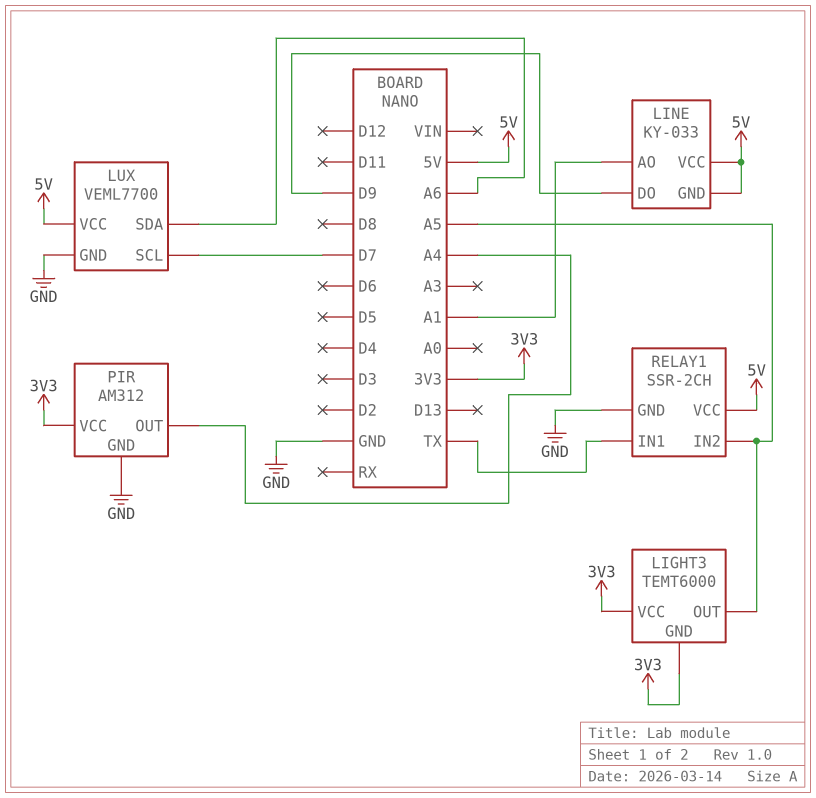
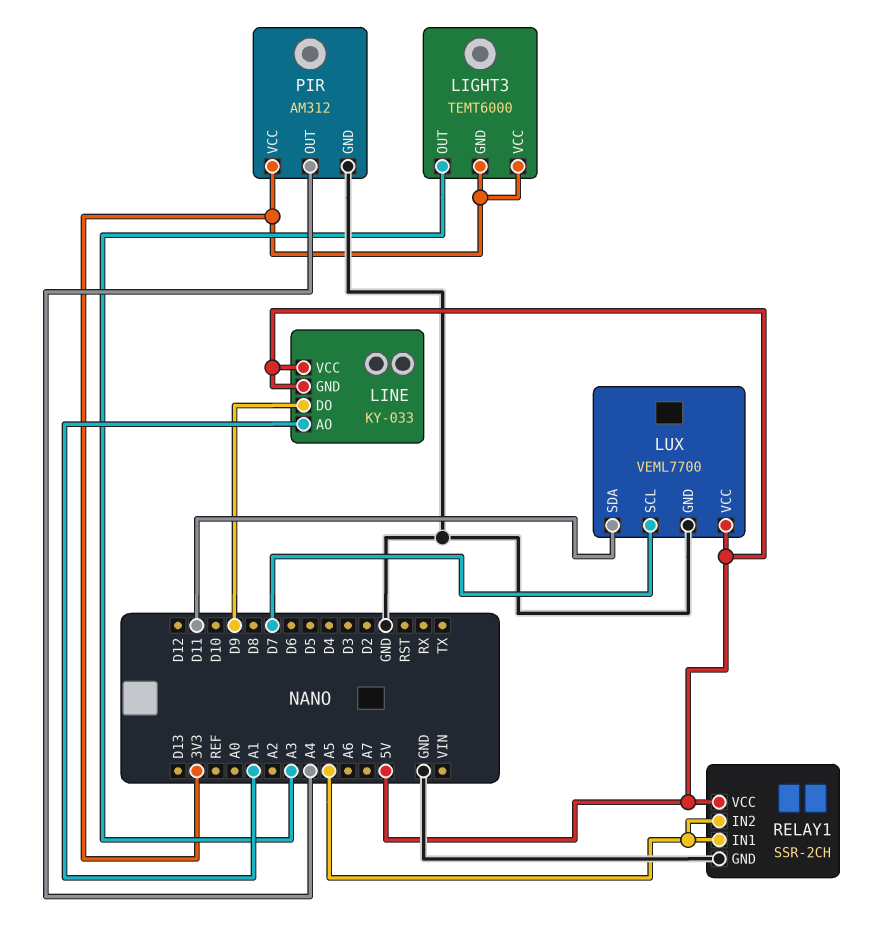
LIGHT3 pin OUT: A5 -> A3
LUX pin SDA: A6 -> D11
RELAY1 pin IN1: TX -> A5

